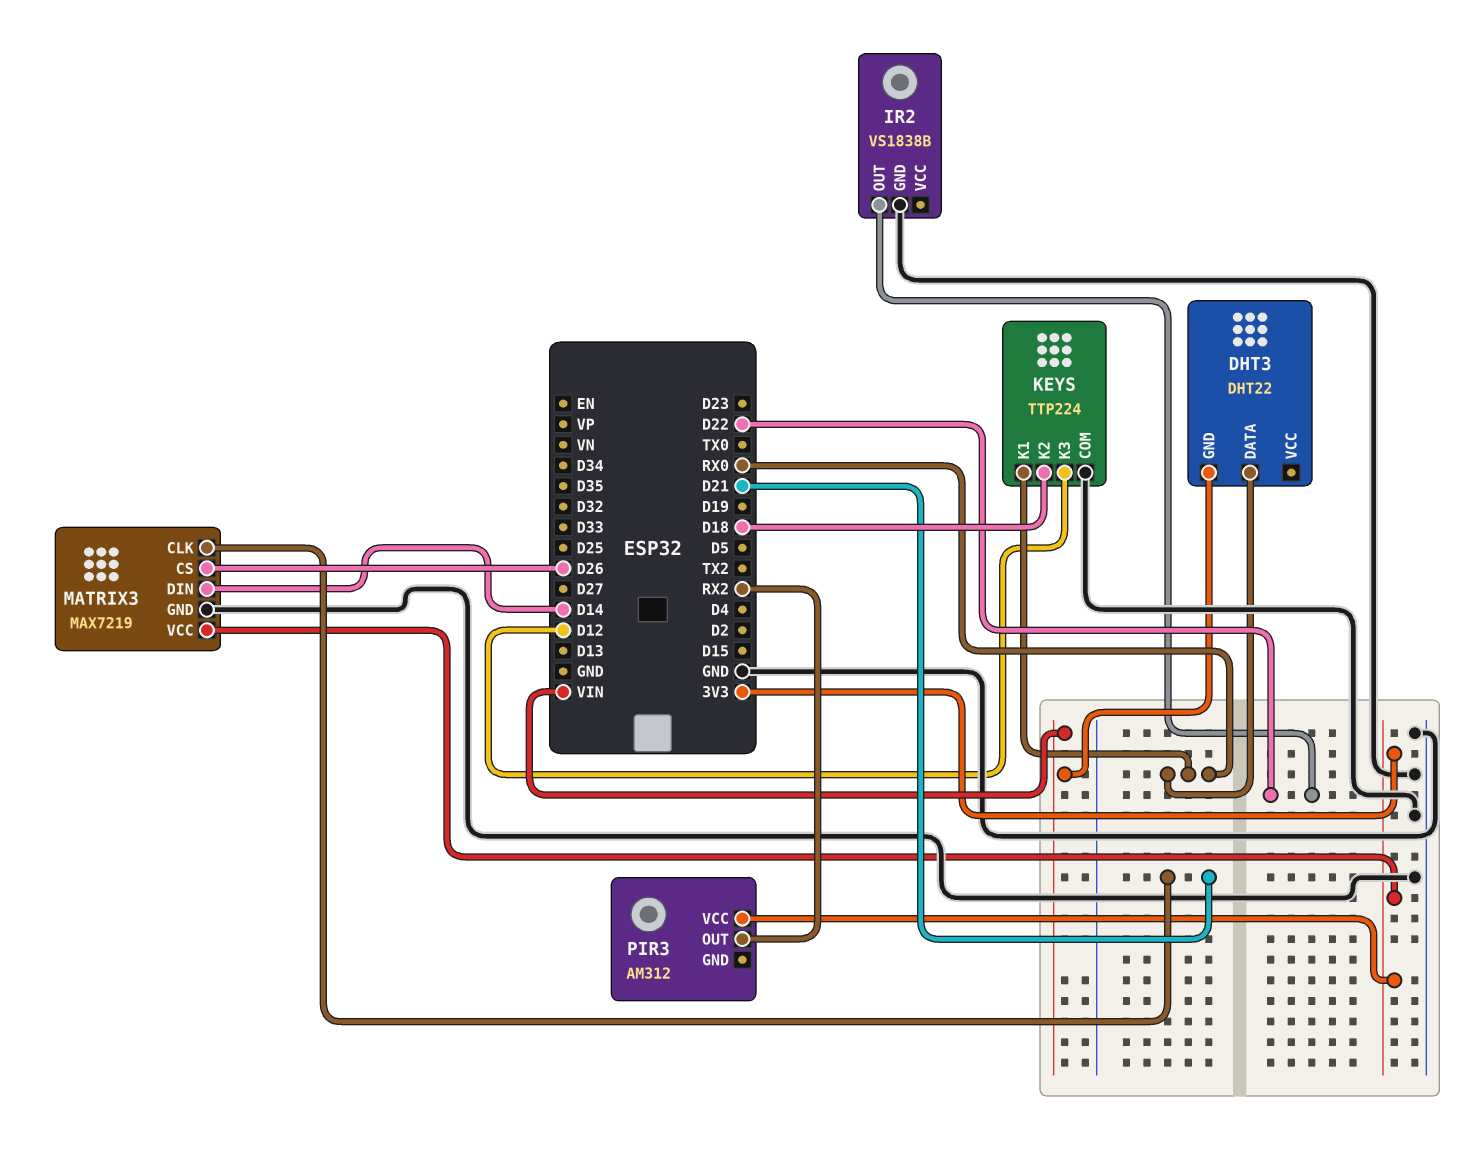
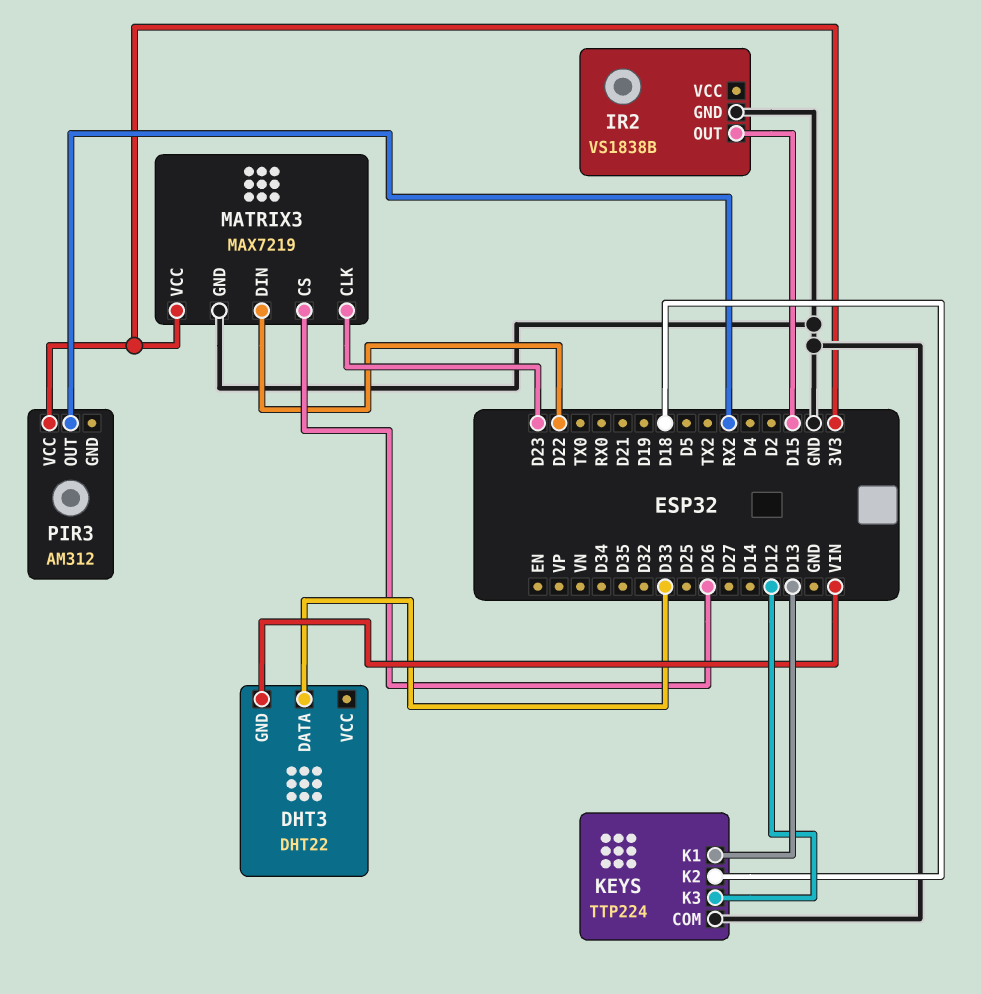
DHT3 pin DATA: RX0 -> D33
IR2 pin OUT: D22 -> D15
KEYS pin K1: RX0 -> D13
MATRIX3 pin CLK: D21 -> D23
MATRIX3 pin DIN: D14 -> D22

